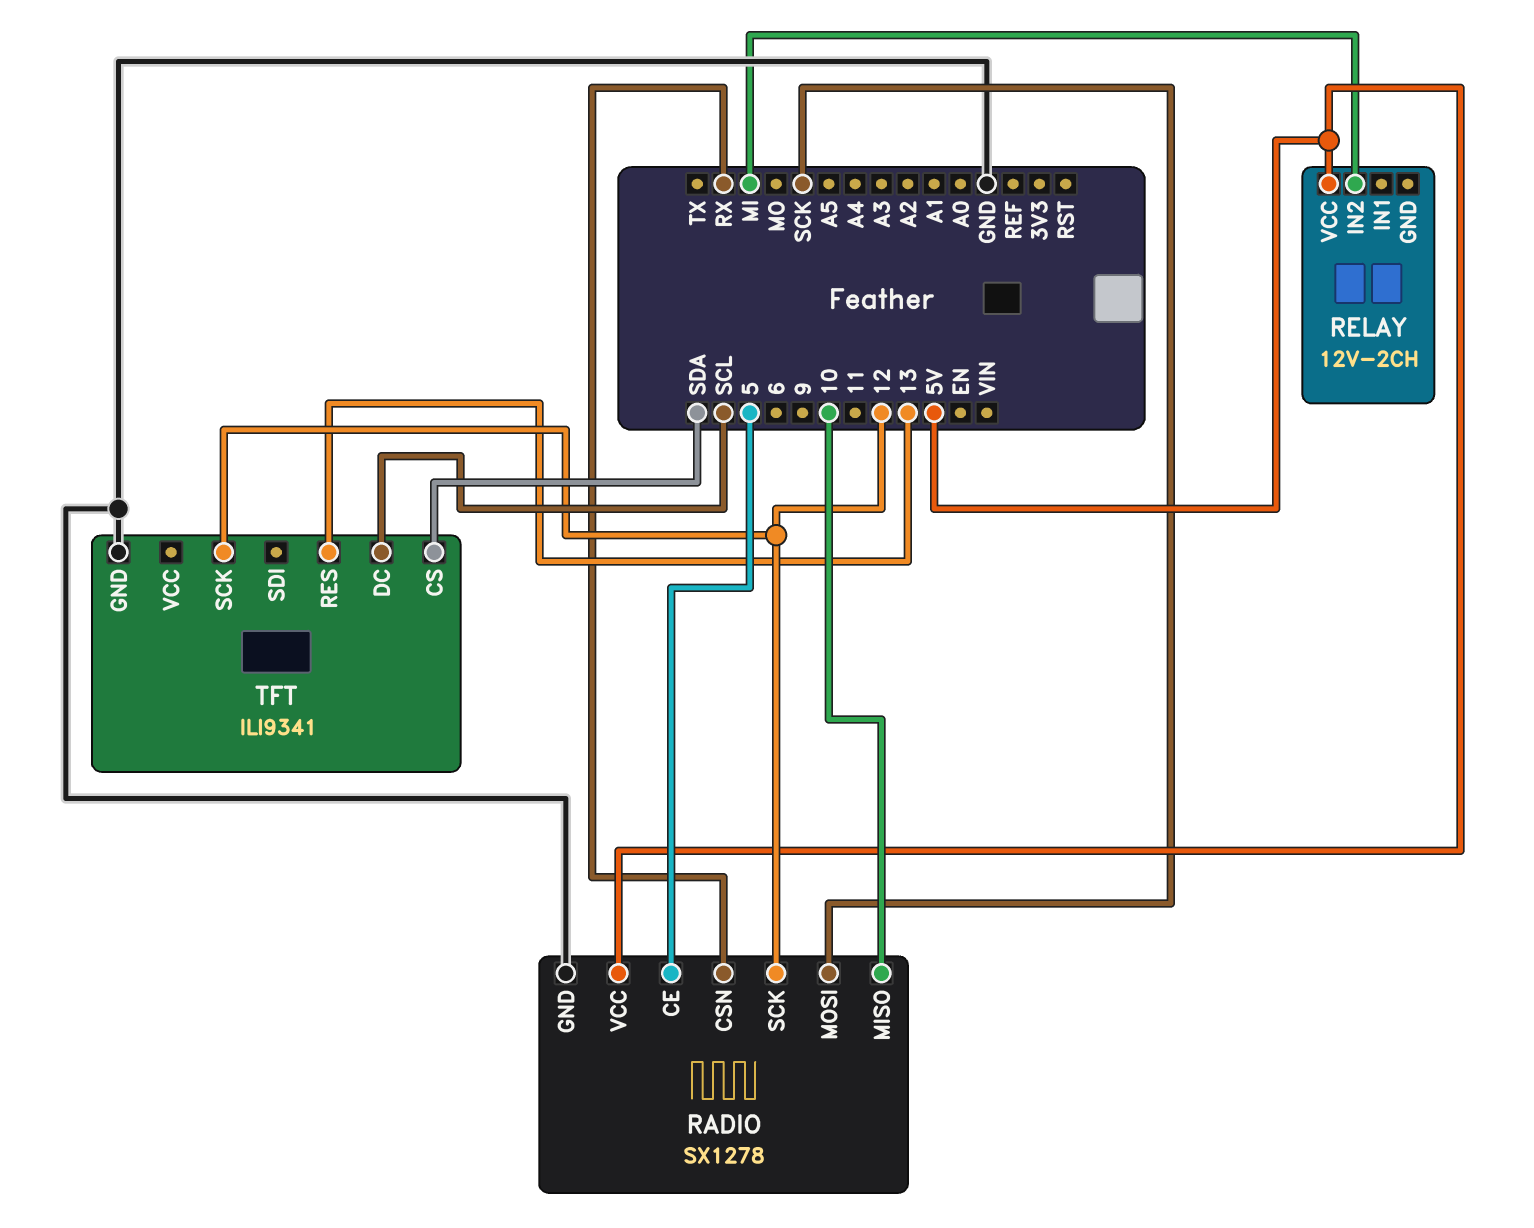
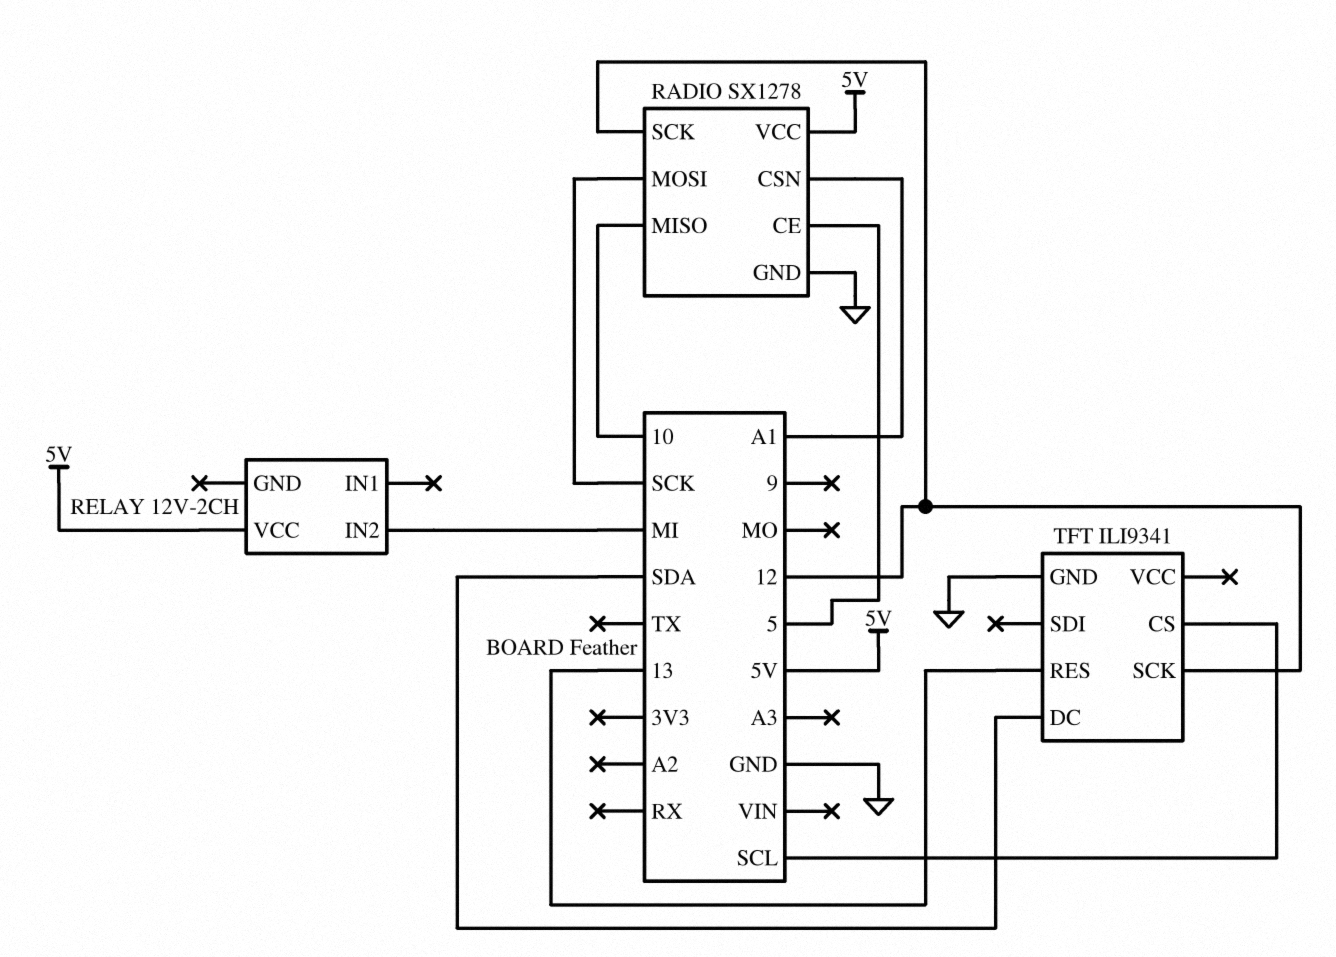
RADIO pin CSN: RX -> A1
TFT pin CS: SDA -> SCL
TFT pin DC: SCL -> SDA

